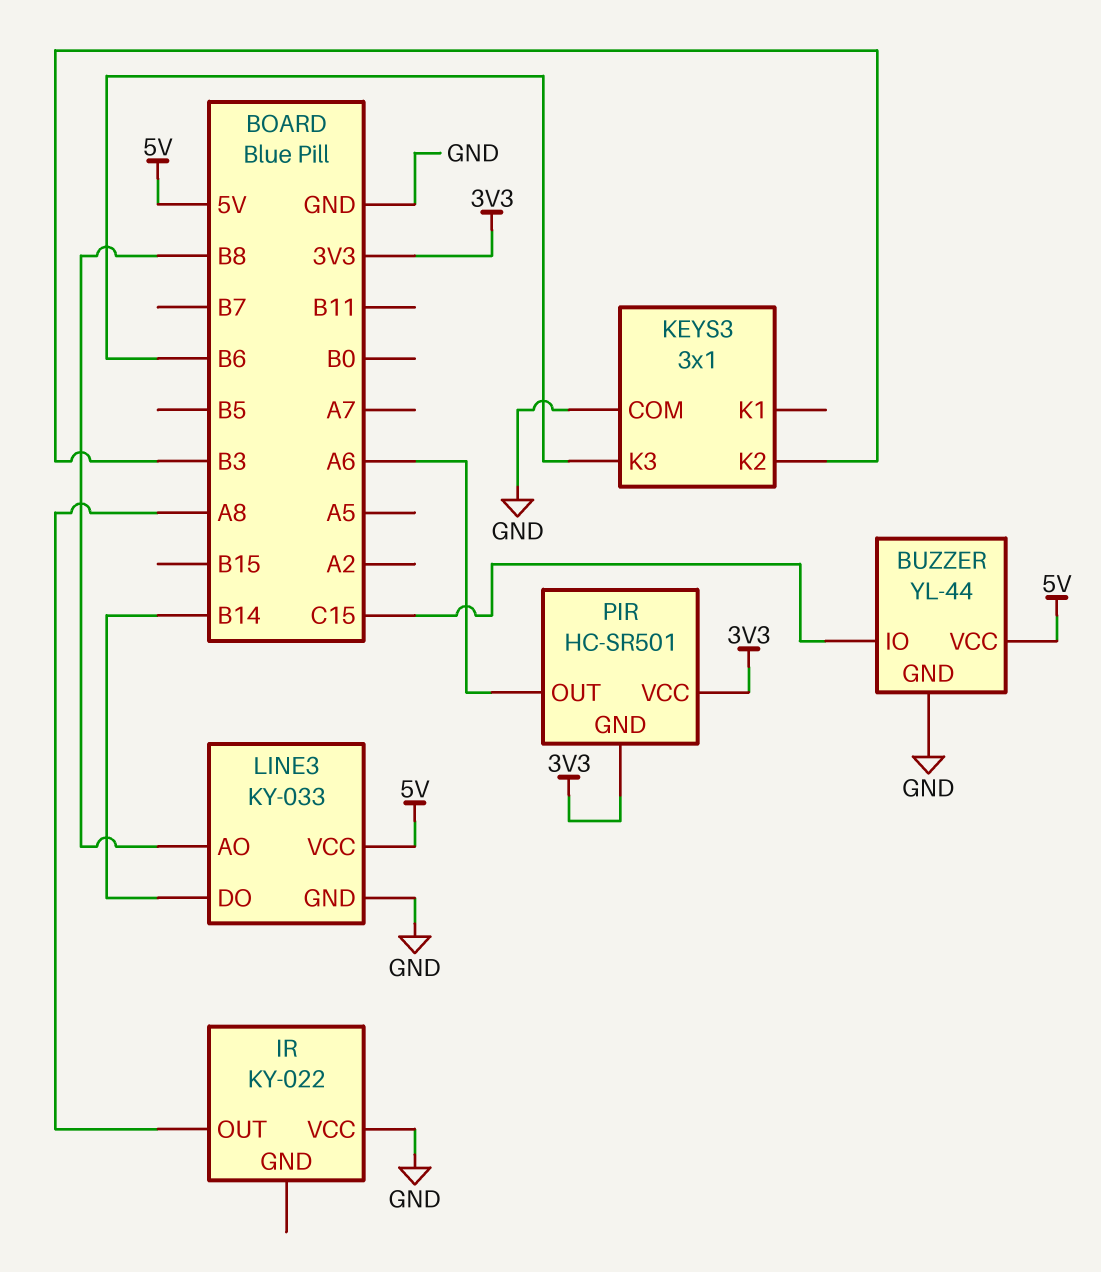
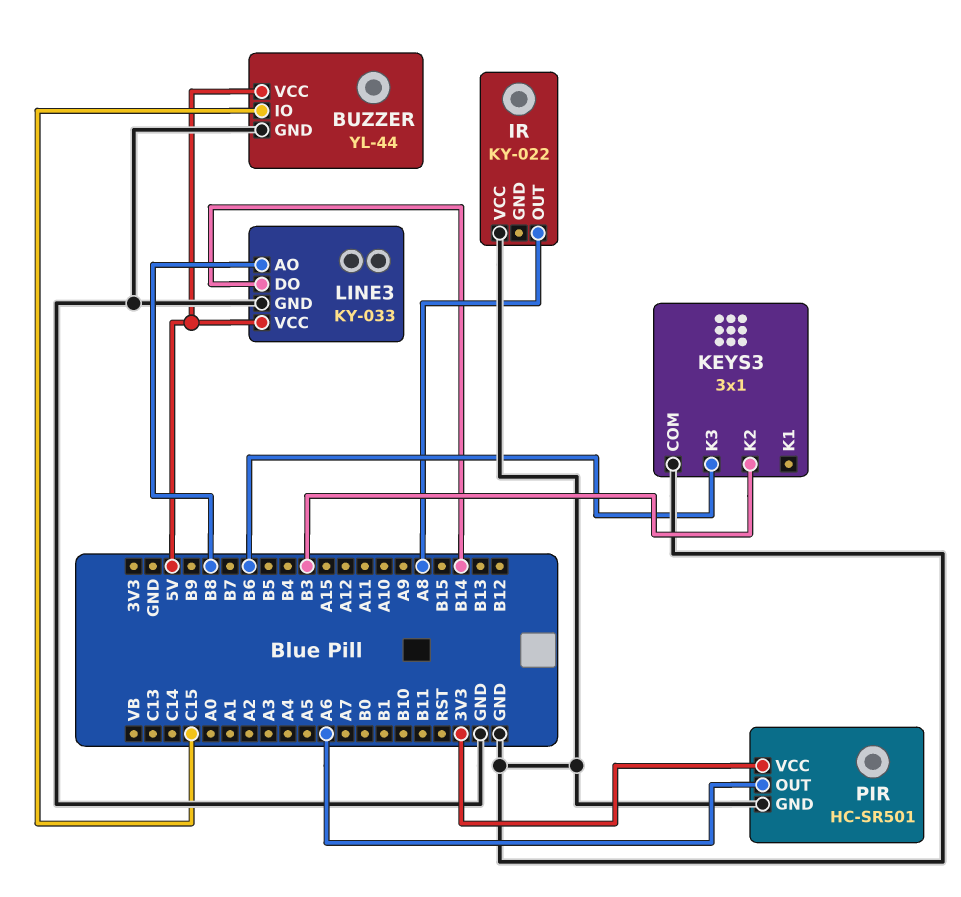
PIR pin GND: 3V3 -> GND

